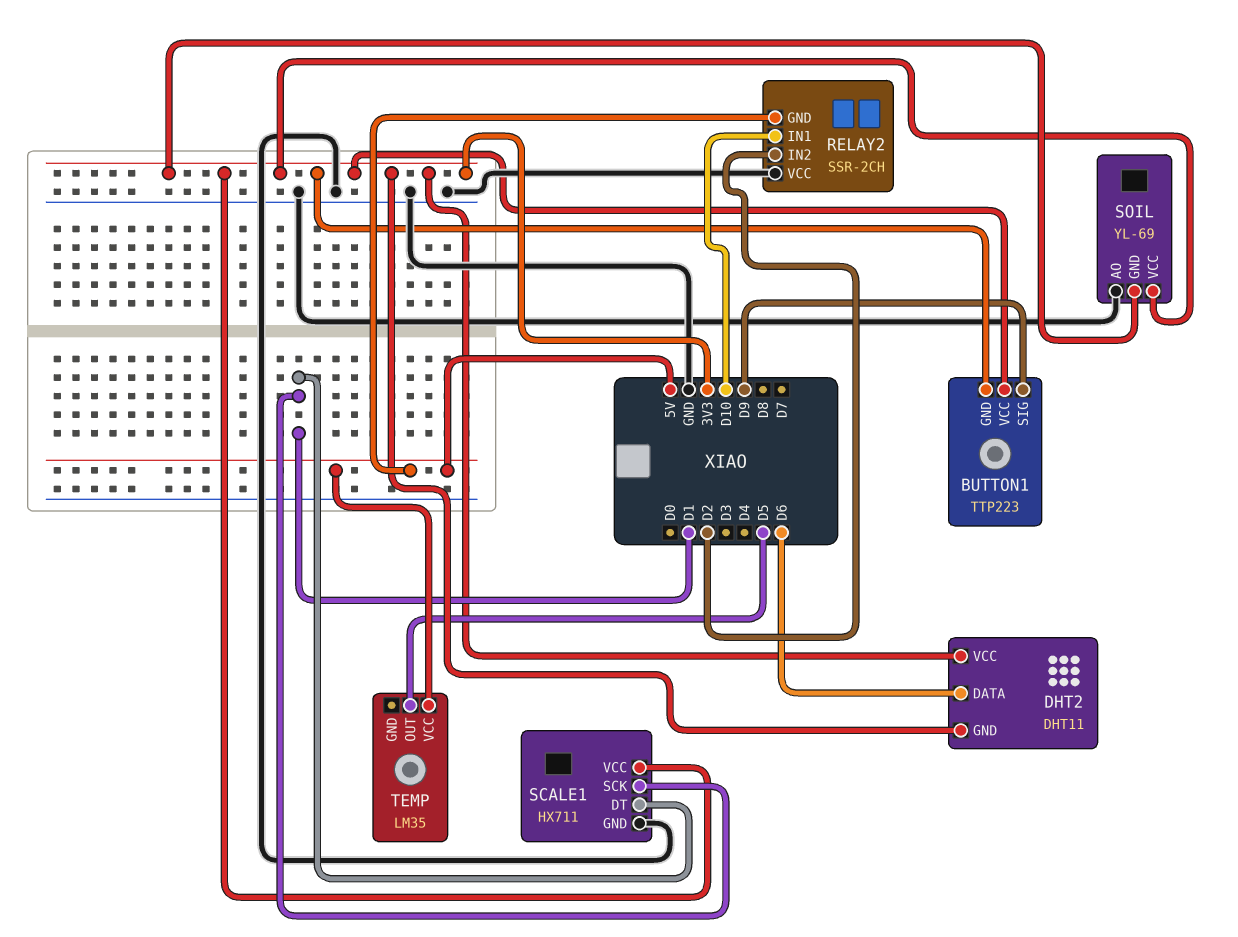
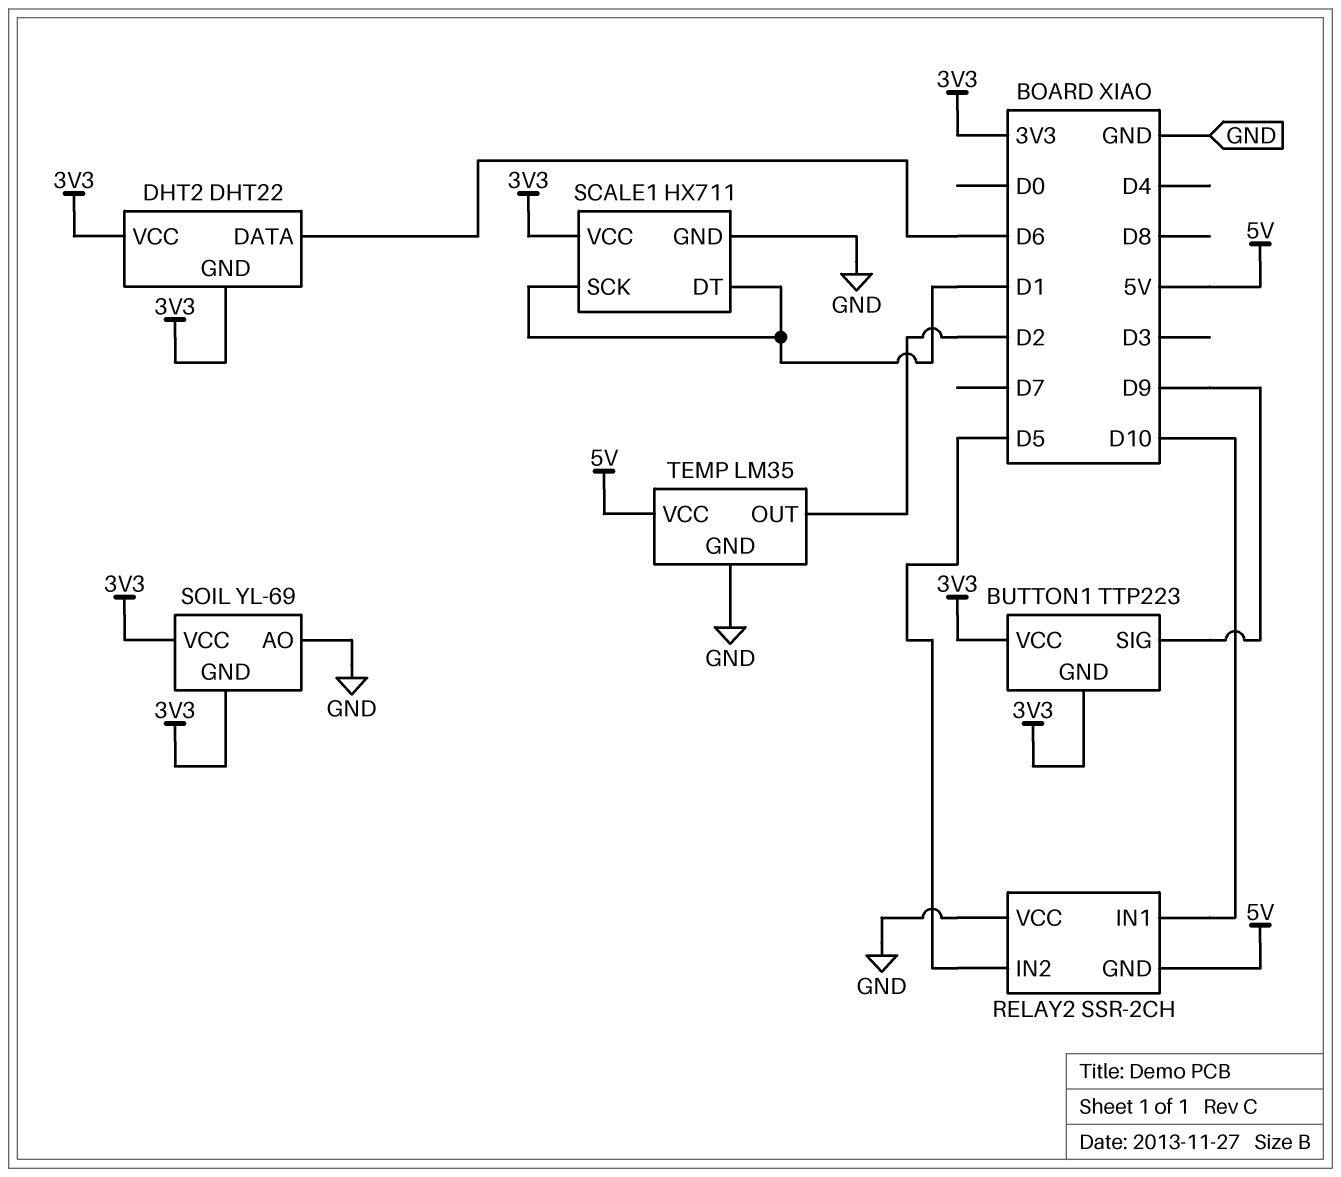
DHT2: DHT11 -> DHT22
RELAY2 pin IN2: D2 -> D5
TEMP pin GND: none -> GND
TEMP pin OUT: D5 -> D2

